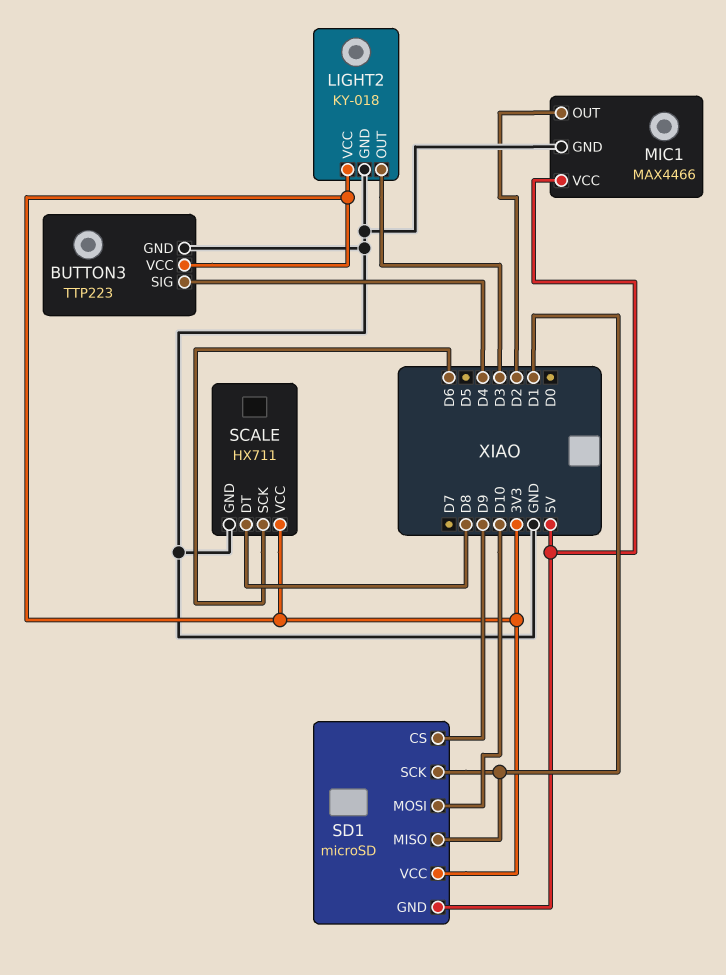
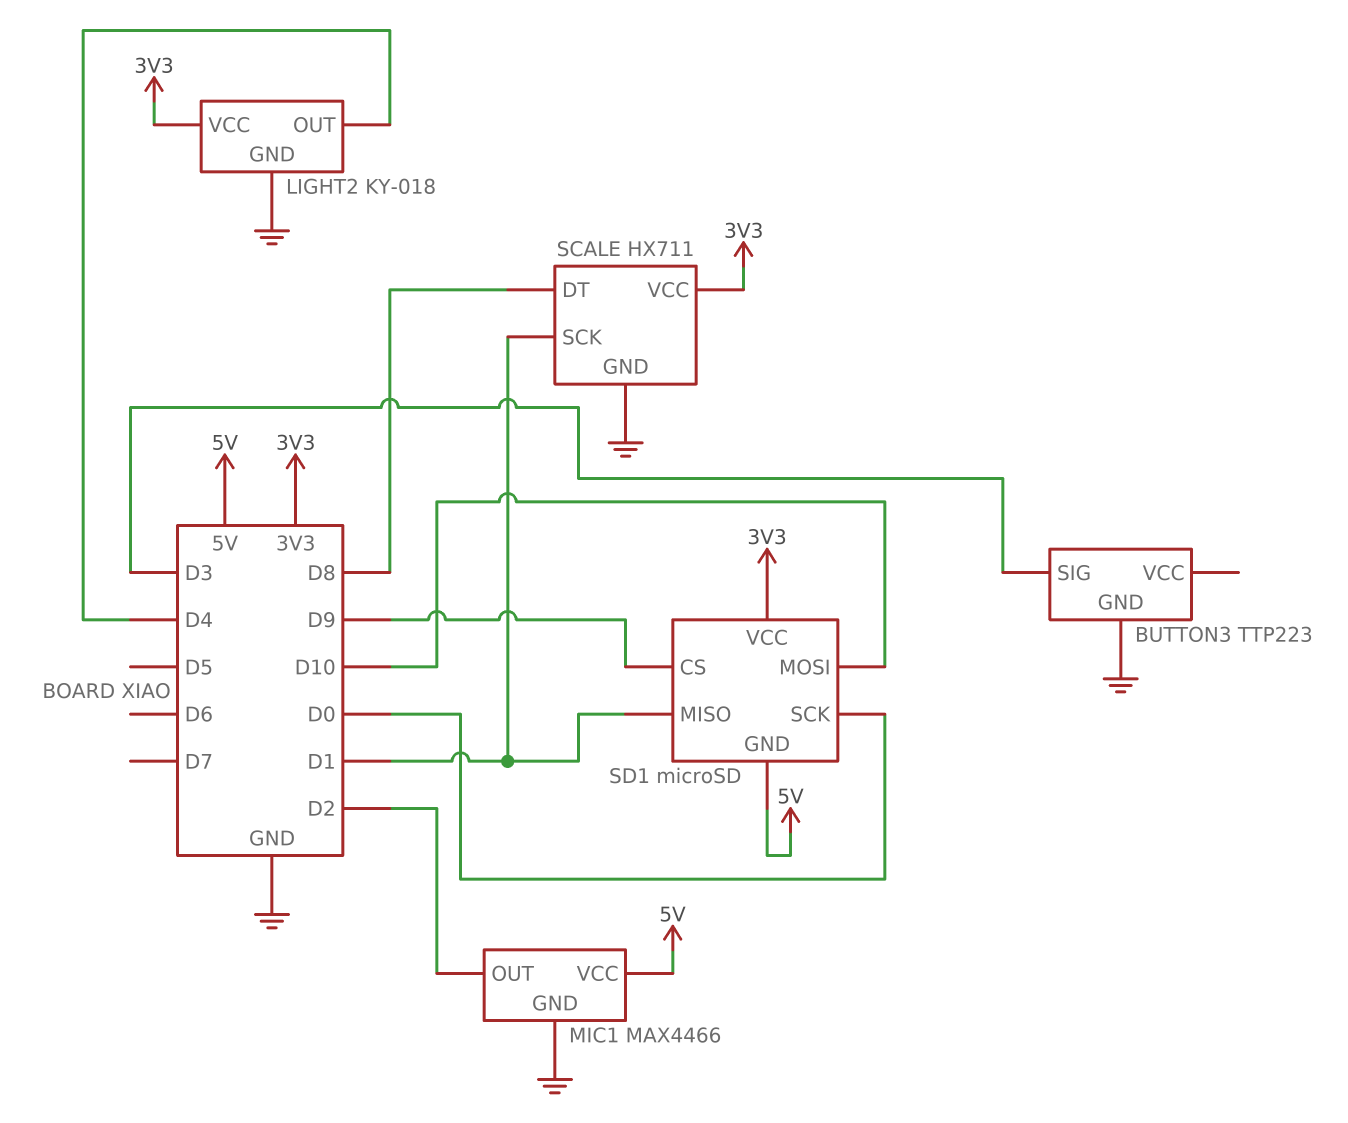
BUTTON3 pin SIG: D4 -> D3
BUTTON3 pin VCC: 3V3 -> none
LIGHT2 pin OUT: D3 -> D4
SCALE pin SCK: D6 -> D1
SD1 pin SCK: D1 -> D0

